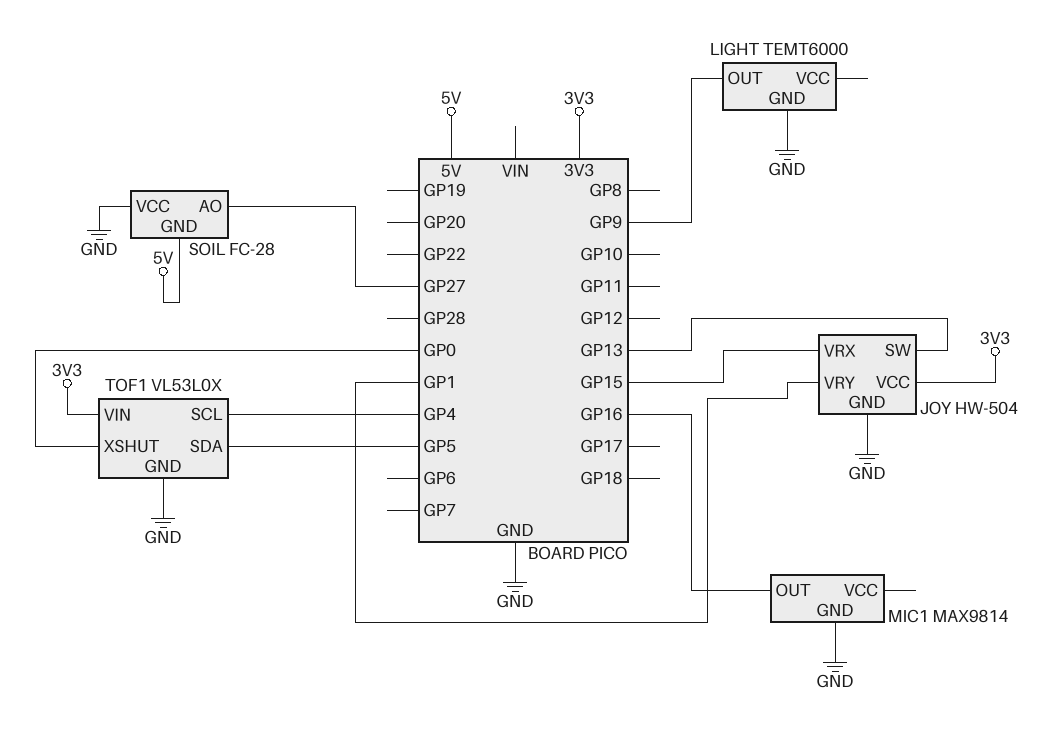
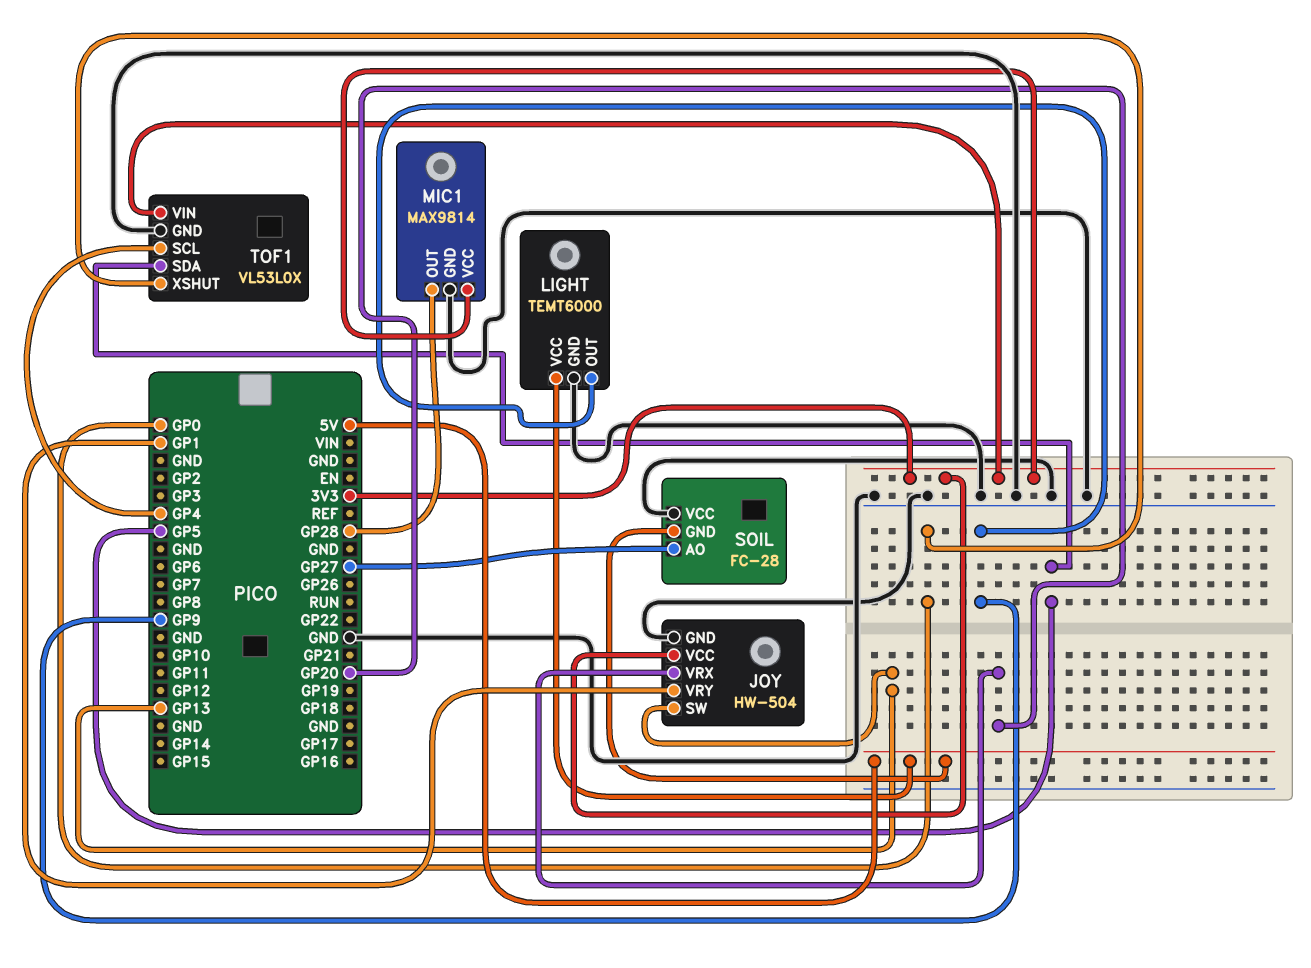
JOY pin VRX: GP15 -> GP20
LIGHT pin VCC: none -> 5V
MIC1 pin OUT: GP16 -> GP28
MIC1 pin VCC: none -> 3V3

